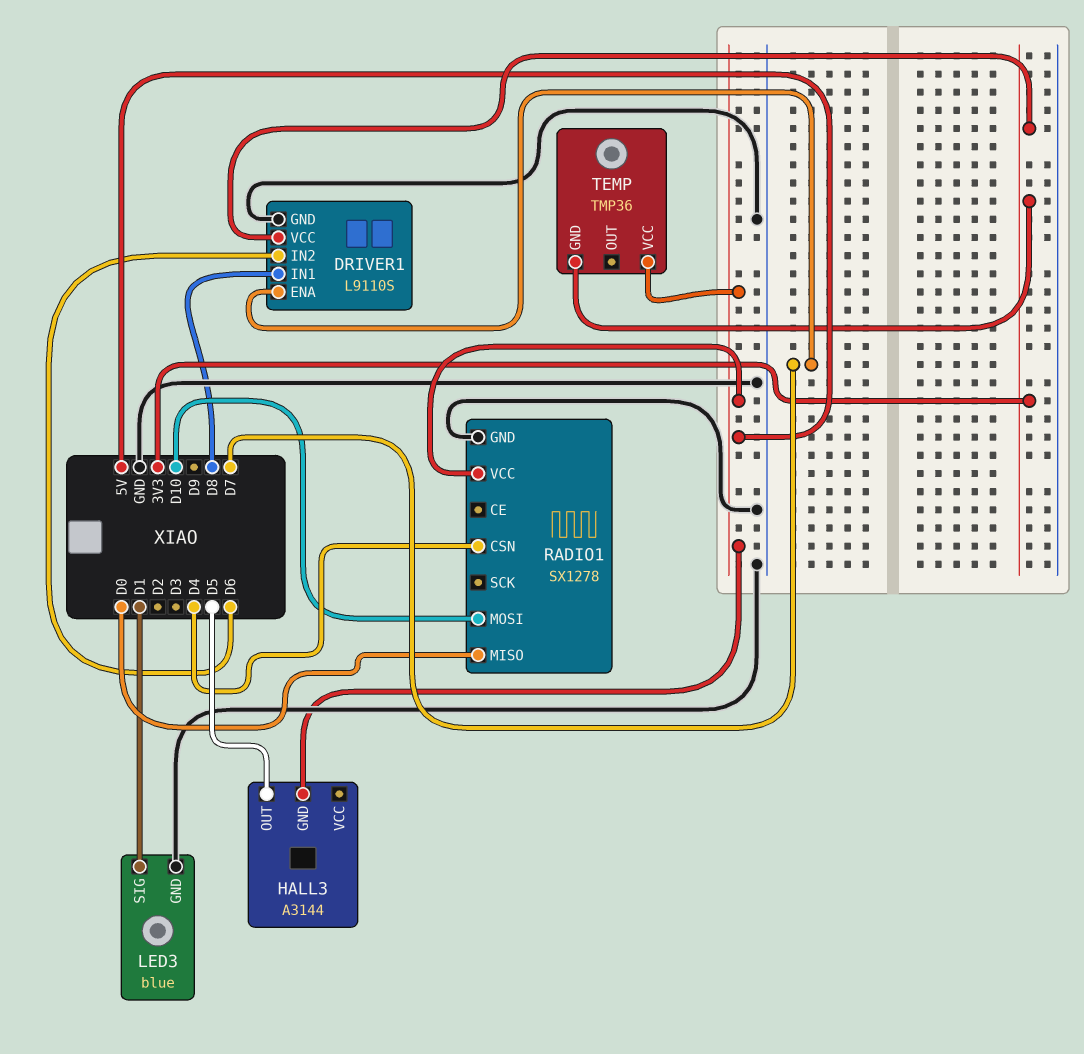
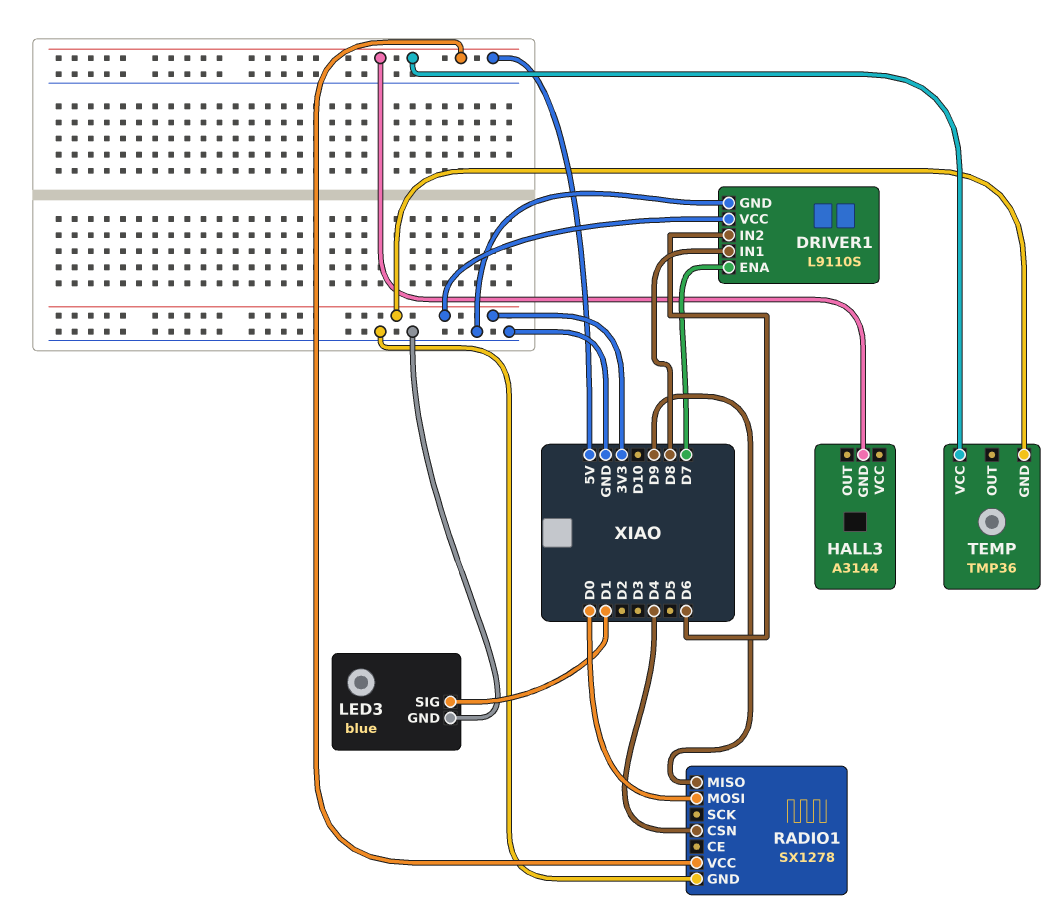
HALL3 pin OUT: D5 -> none
RADIO1 pin MISO: D0 -> D9
RADIO1 pin MOSI: D10 -> D0

